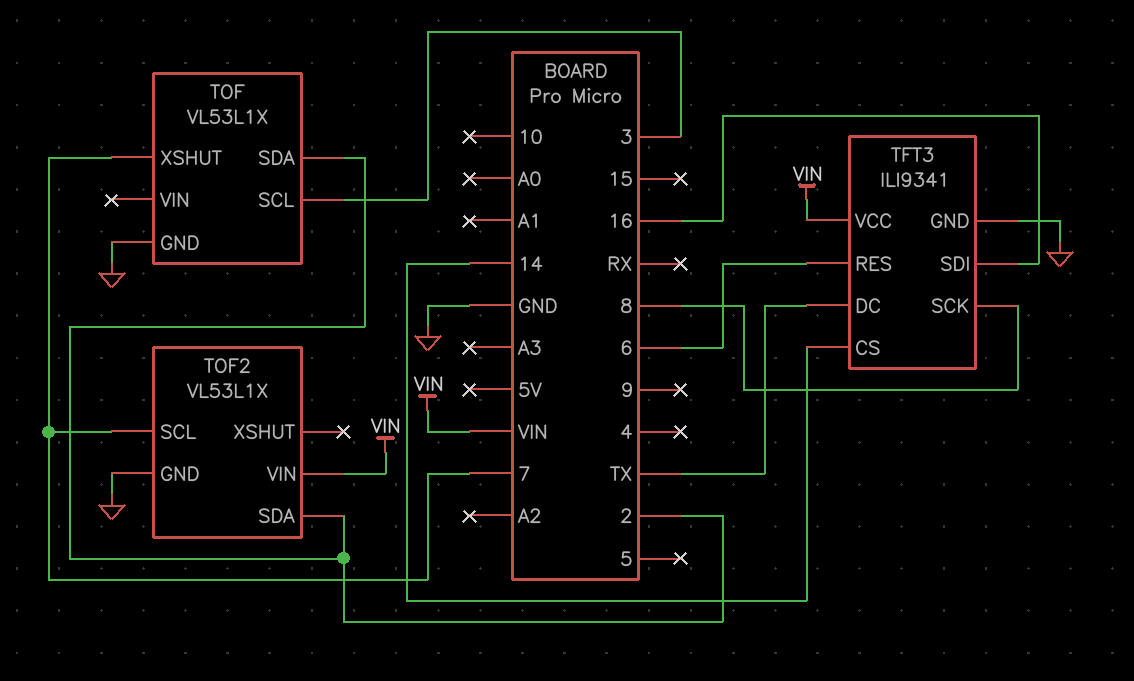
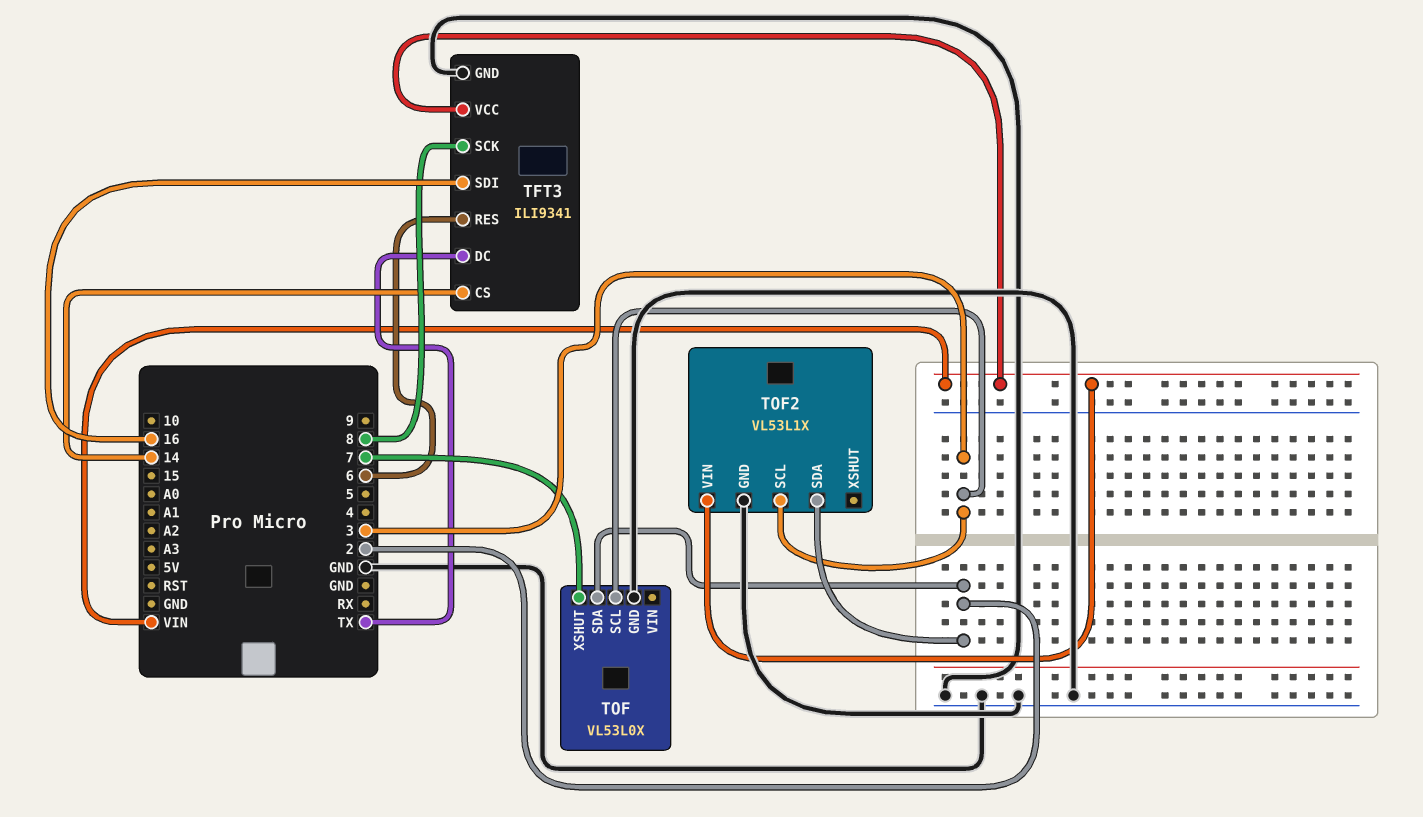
TOF: VL53L1X -> VL53L0X
TOF2 pin SCL: 7 -> 3

